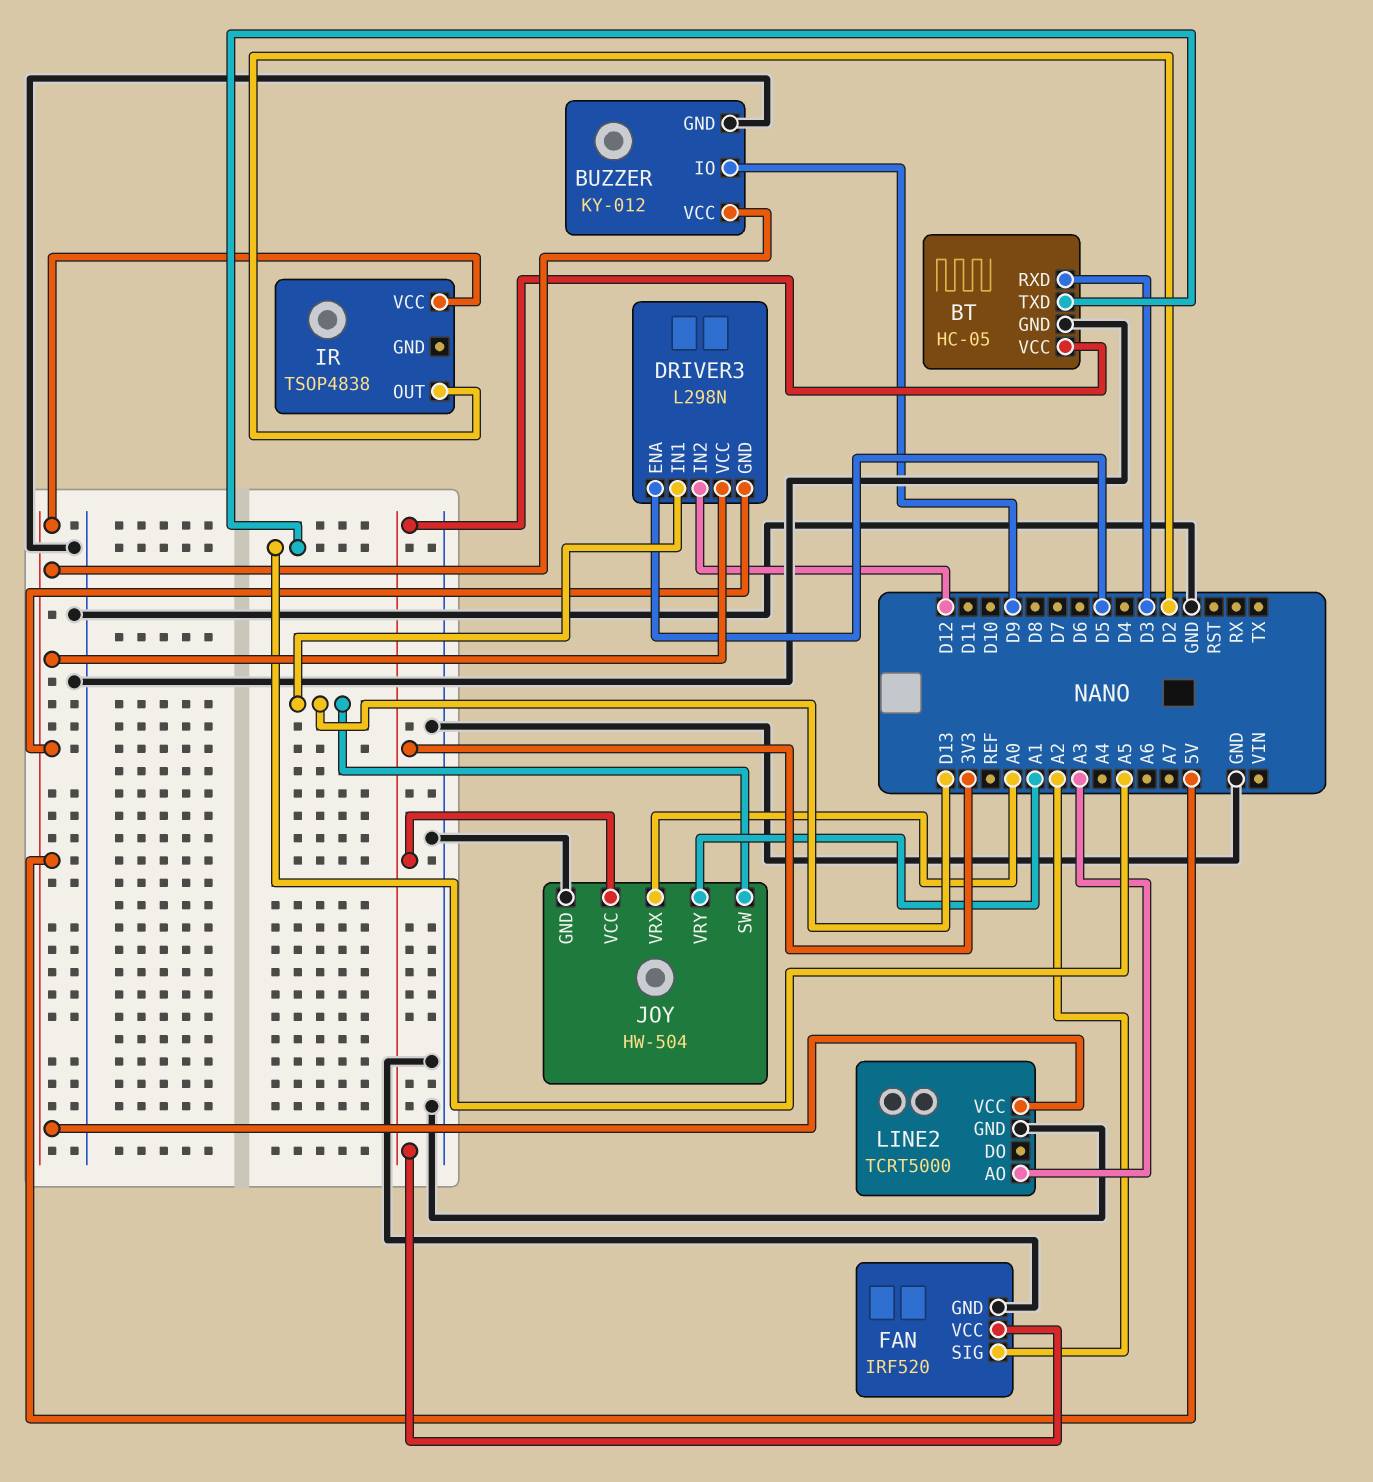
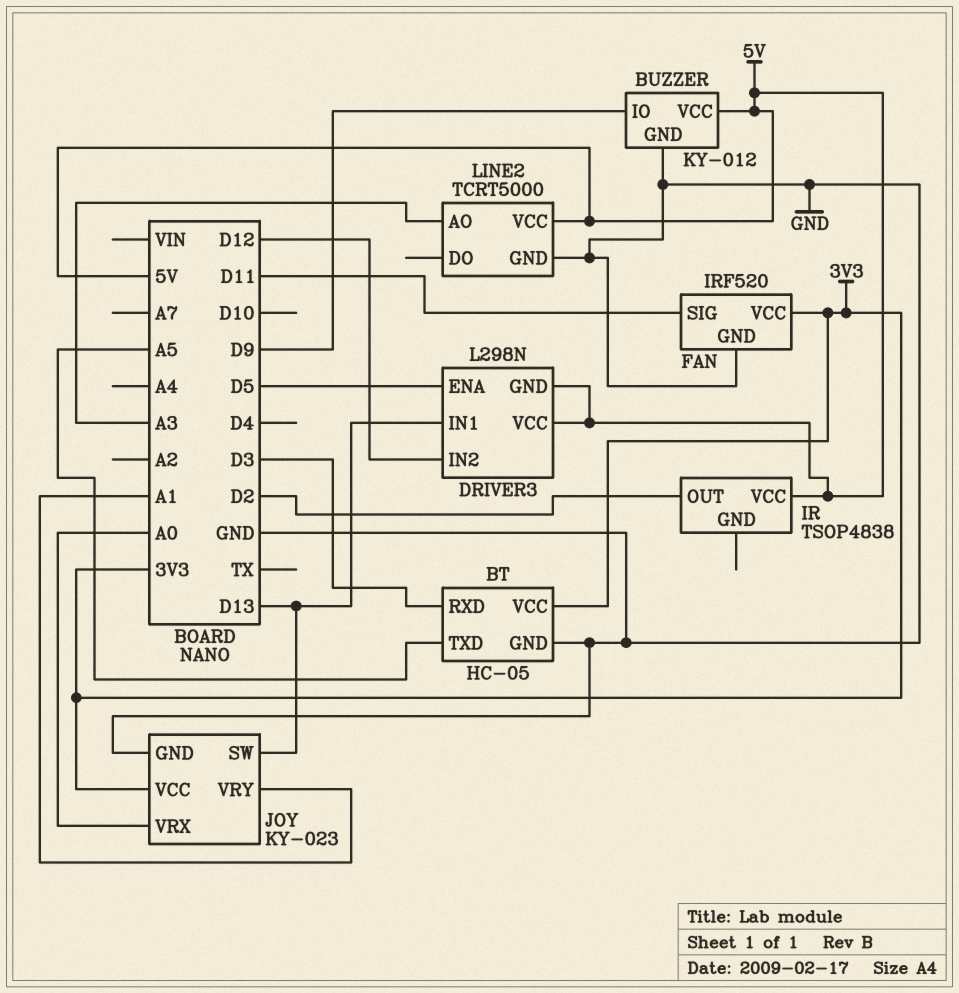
FAN pin SIG: A2 -> D11
JOY: HW-504 -> KY-023

